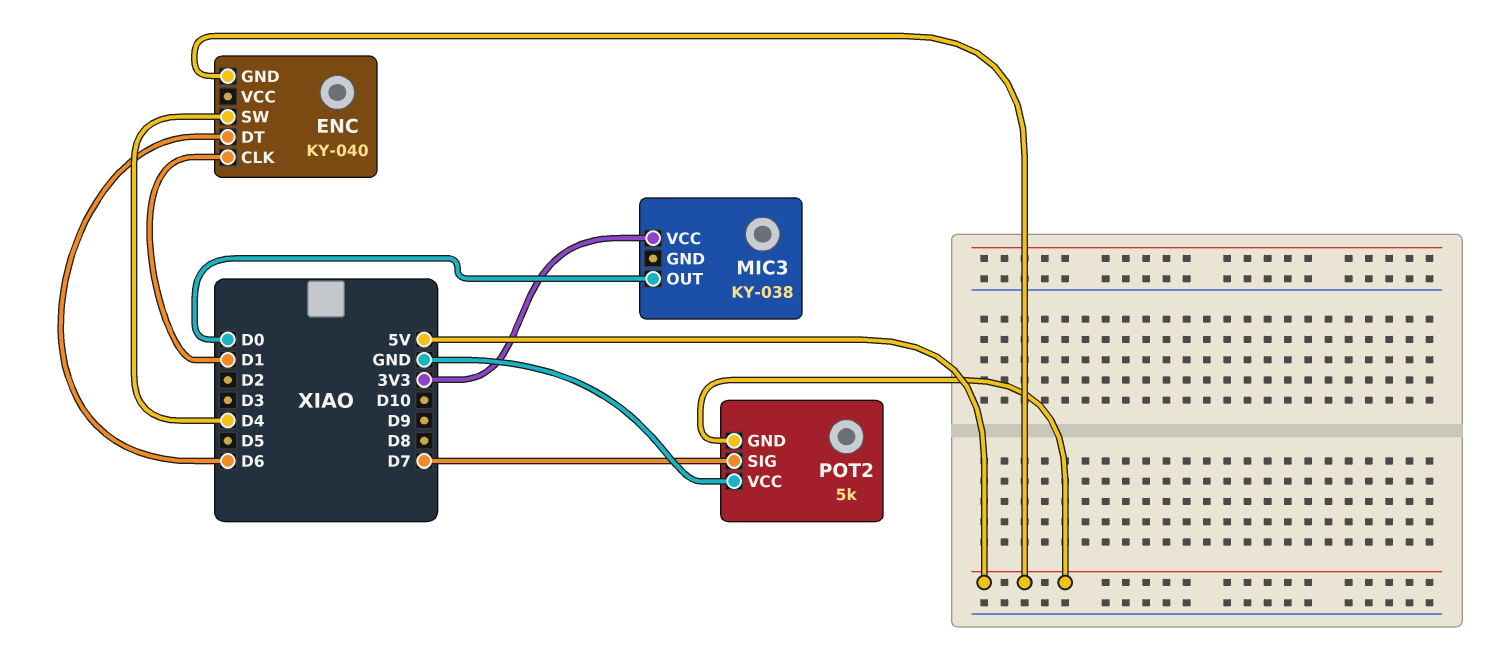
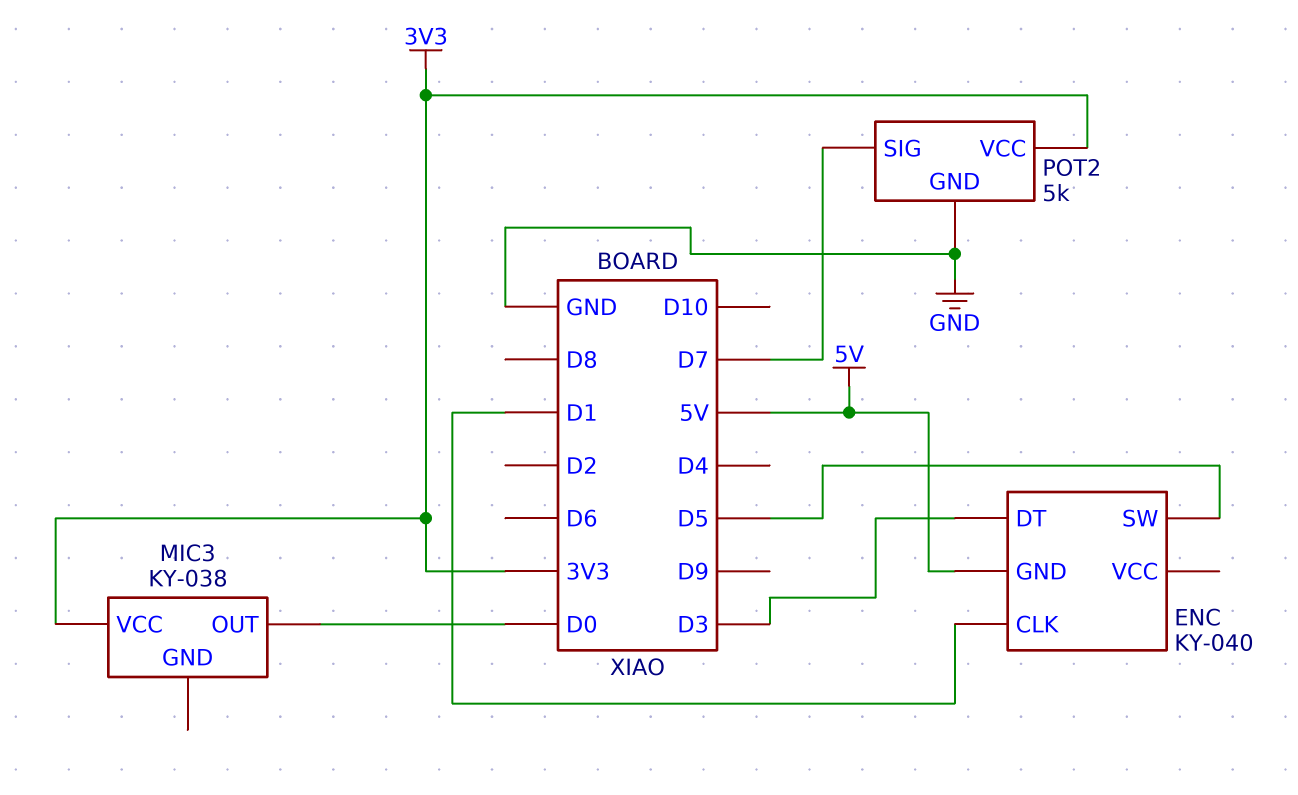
ENC pin DT: D6 -> D3
ENC pin SW: D4 -> D5
POT2 pin GND: 5V -> GND
POT2 pin VCC: GND -> 3V3

